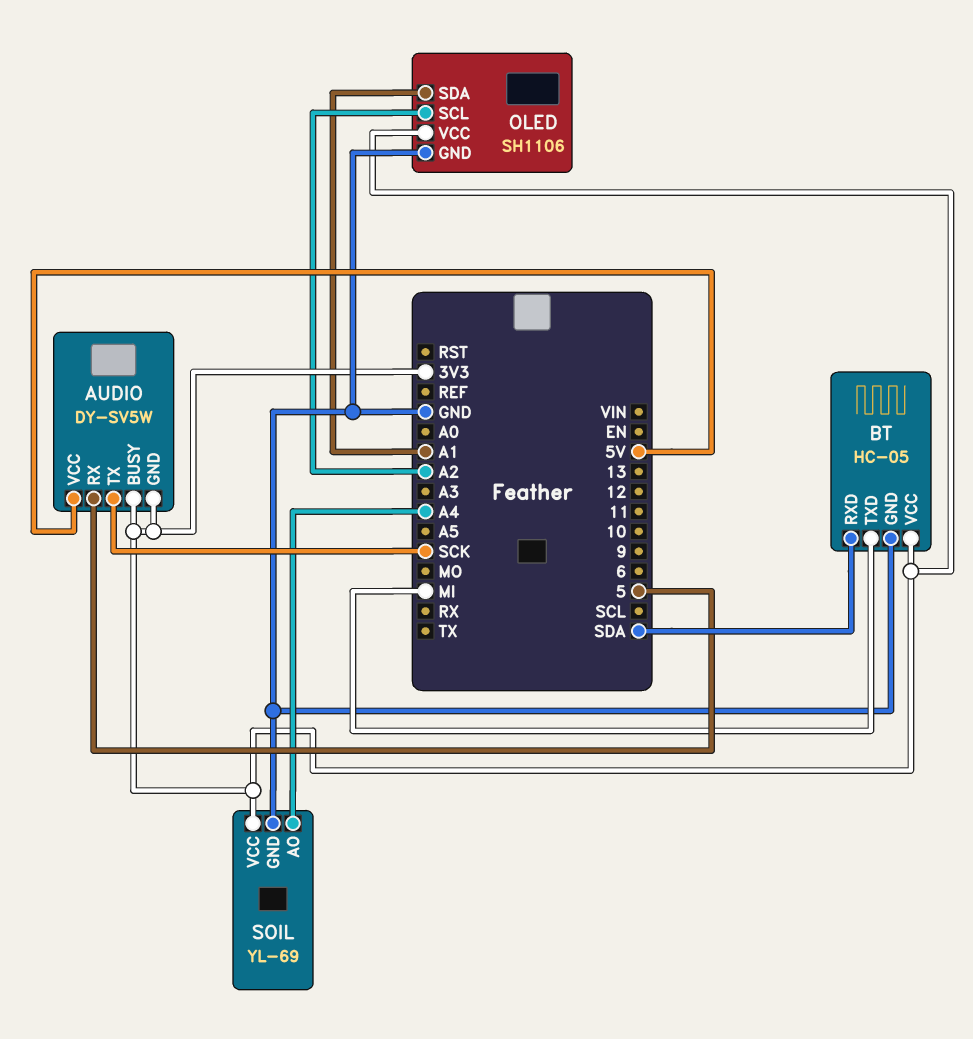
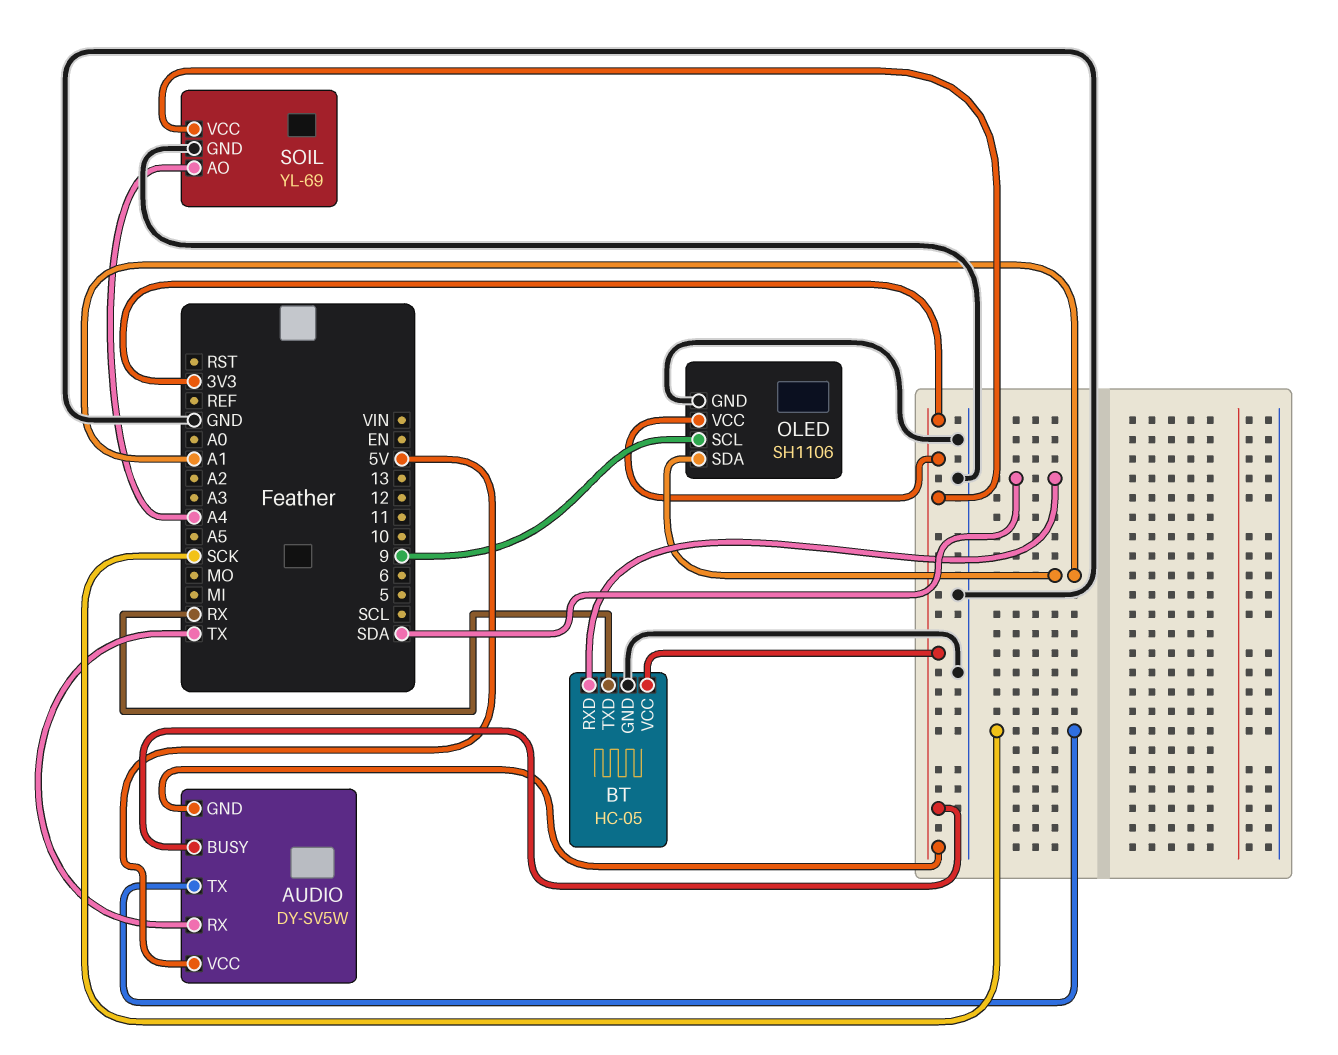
AUDIO pin RX: 5 -> TX
BT pin TXD: MI -> RX
OLED pin SCL: A2 -> 9

